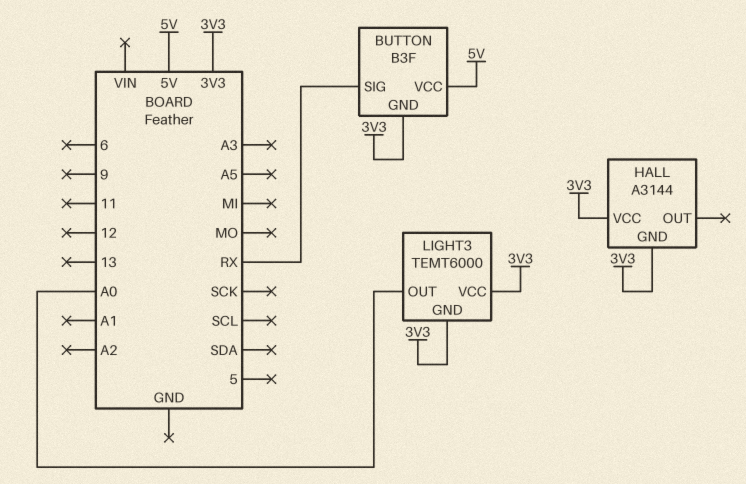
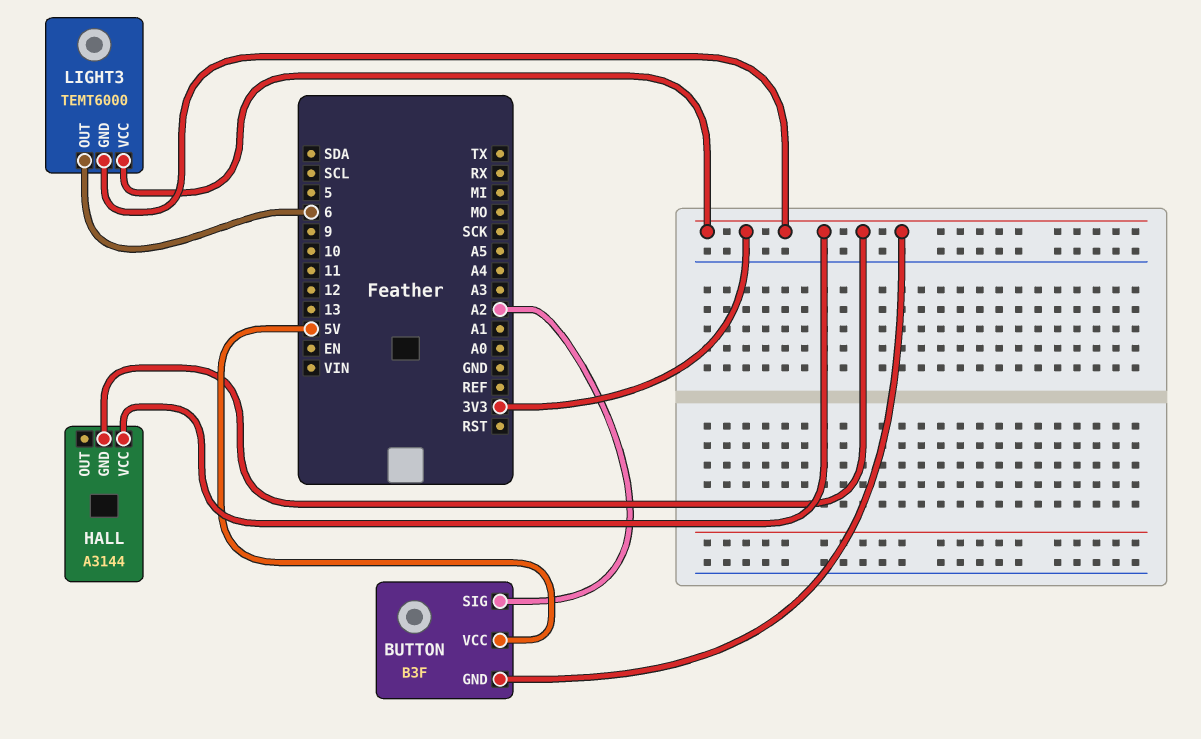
BUTTON pin SIG: RX -> A2
LIGHT3 pin OUT: A0 -> 6

